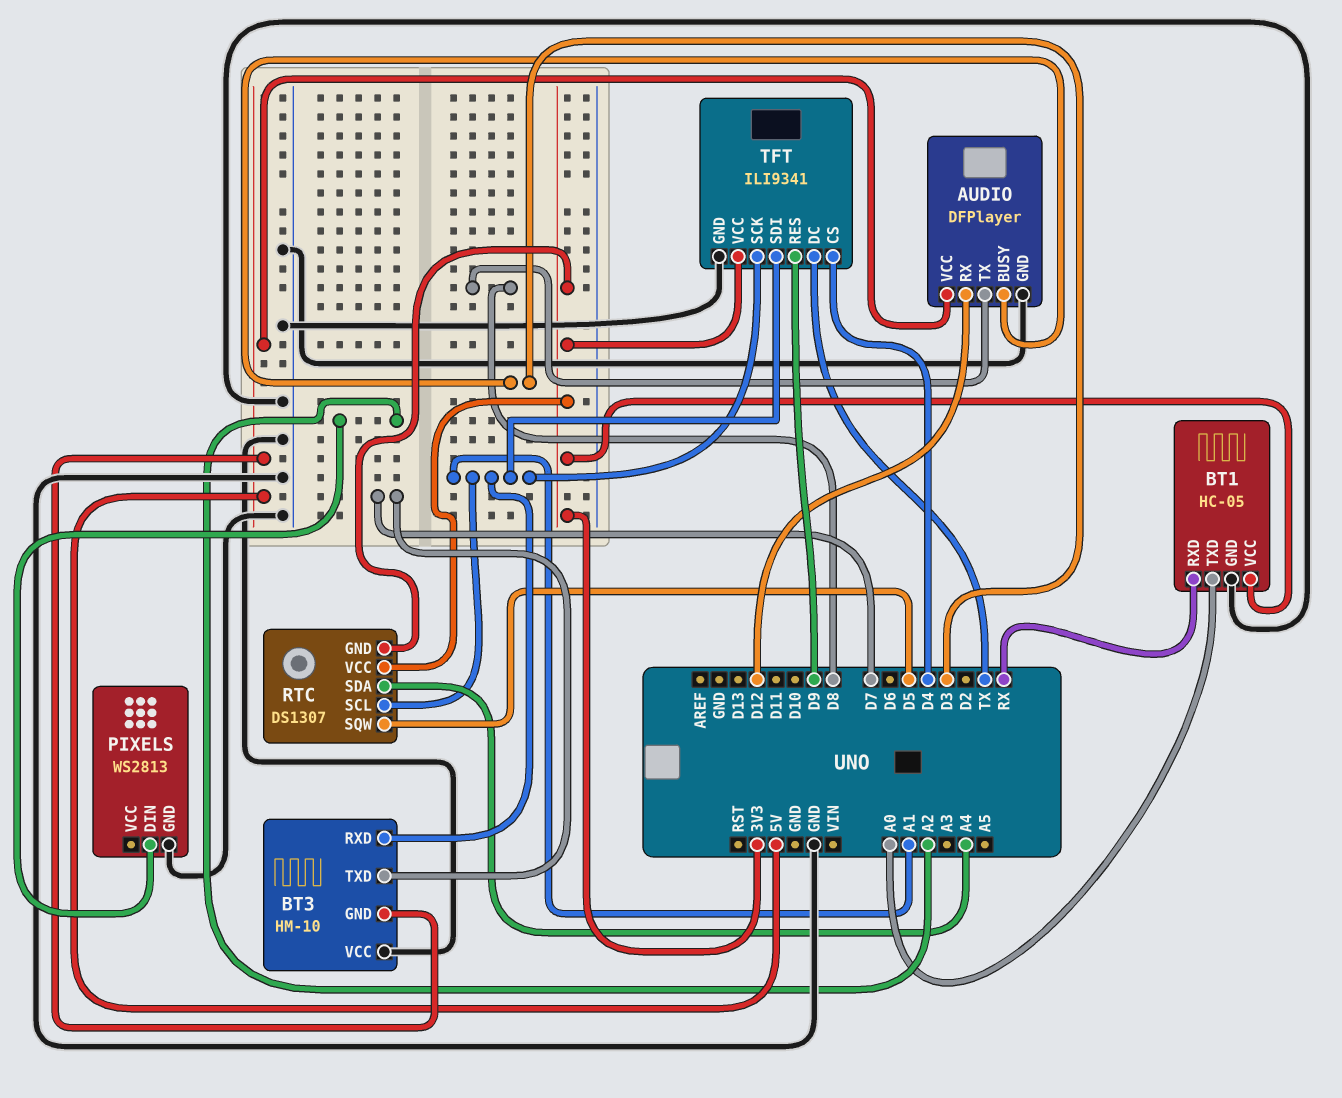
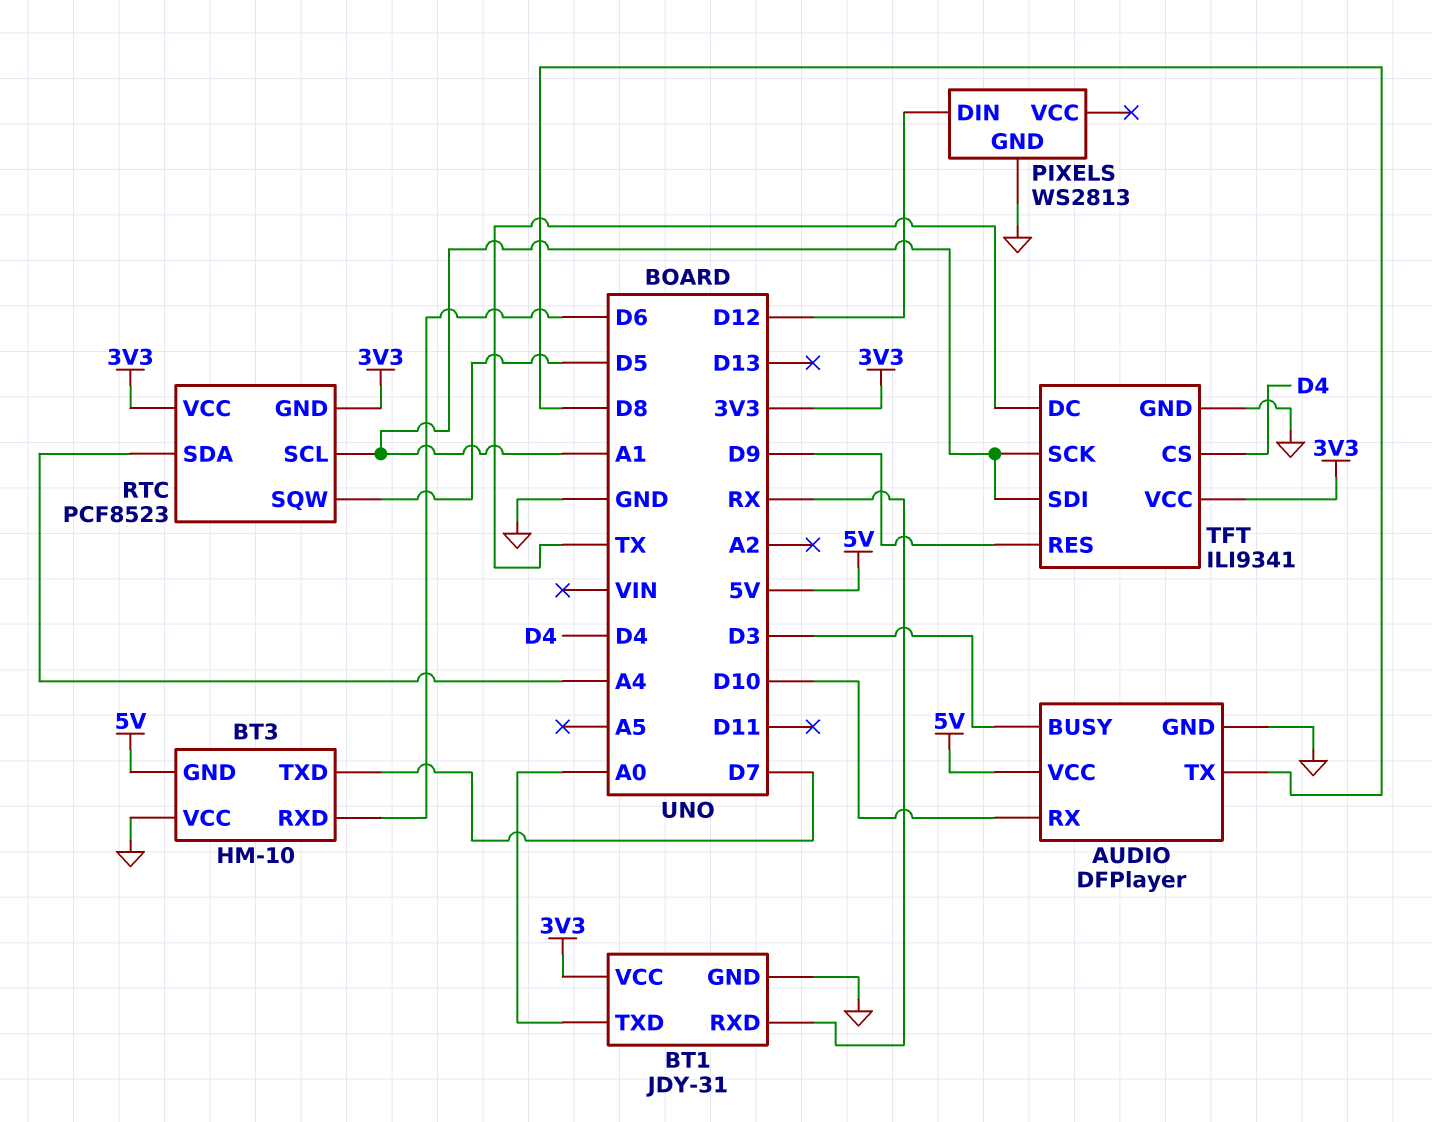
AUDIO pin RX: D12 -> D10
BT1: HC-05 -> JDY-31
BT3 pin RXD: A1 -> D6
PIXELS pin DIN: A2 -> D12
RTC: DS1307 -> PCF8523

